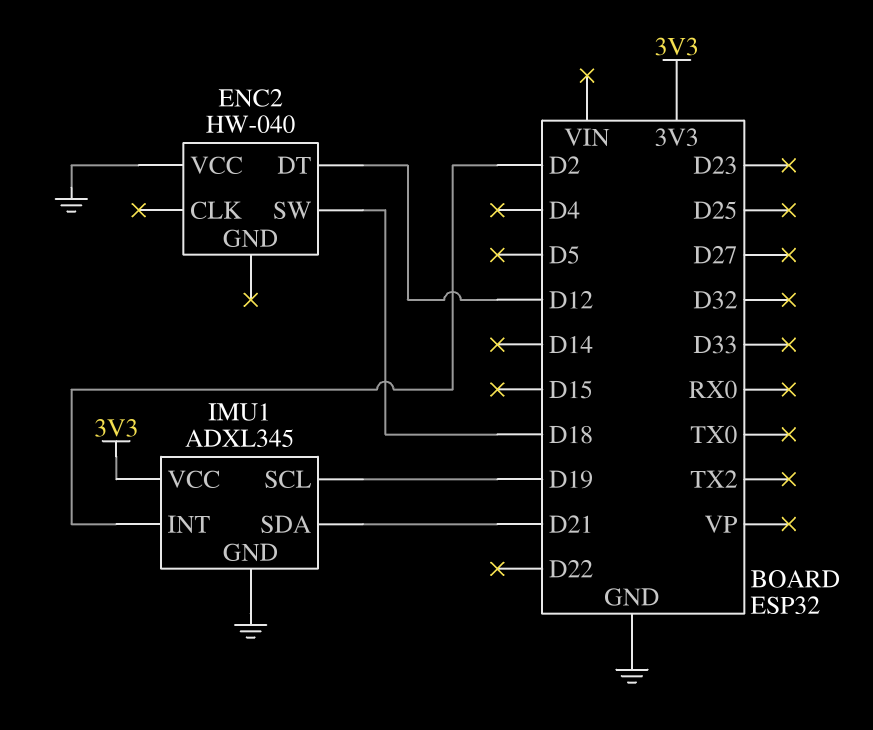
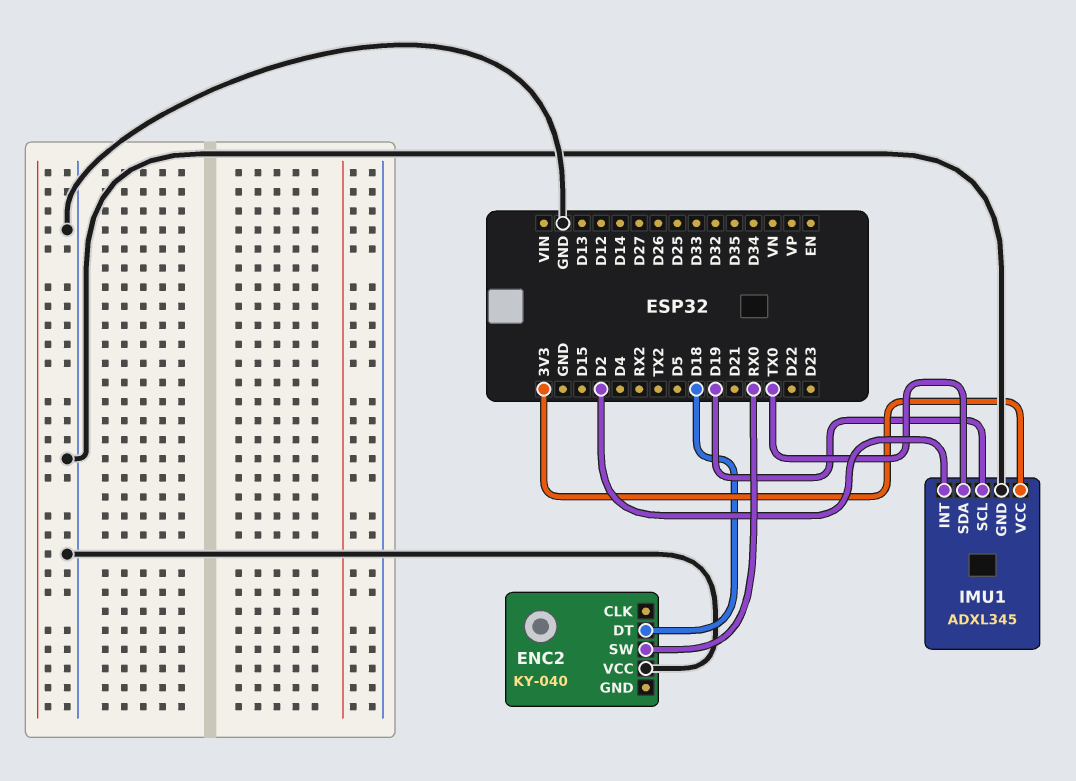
ENC2: HW-040 -> KY-040
ENC2 pin DT: D12 -> D18
ENC2 pin SW: D18 -> RX0
IMU1 pin SDA: D21 -> TX0

